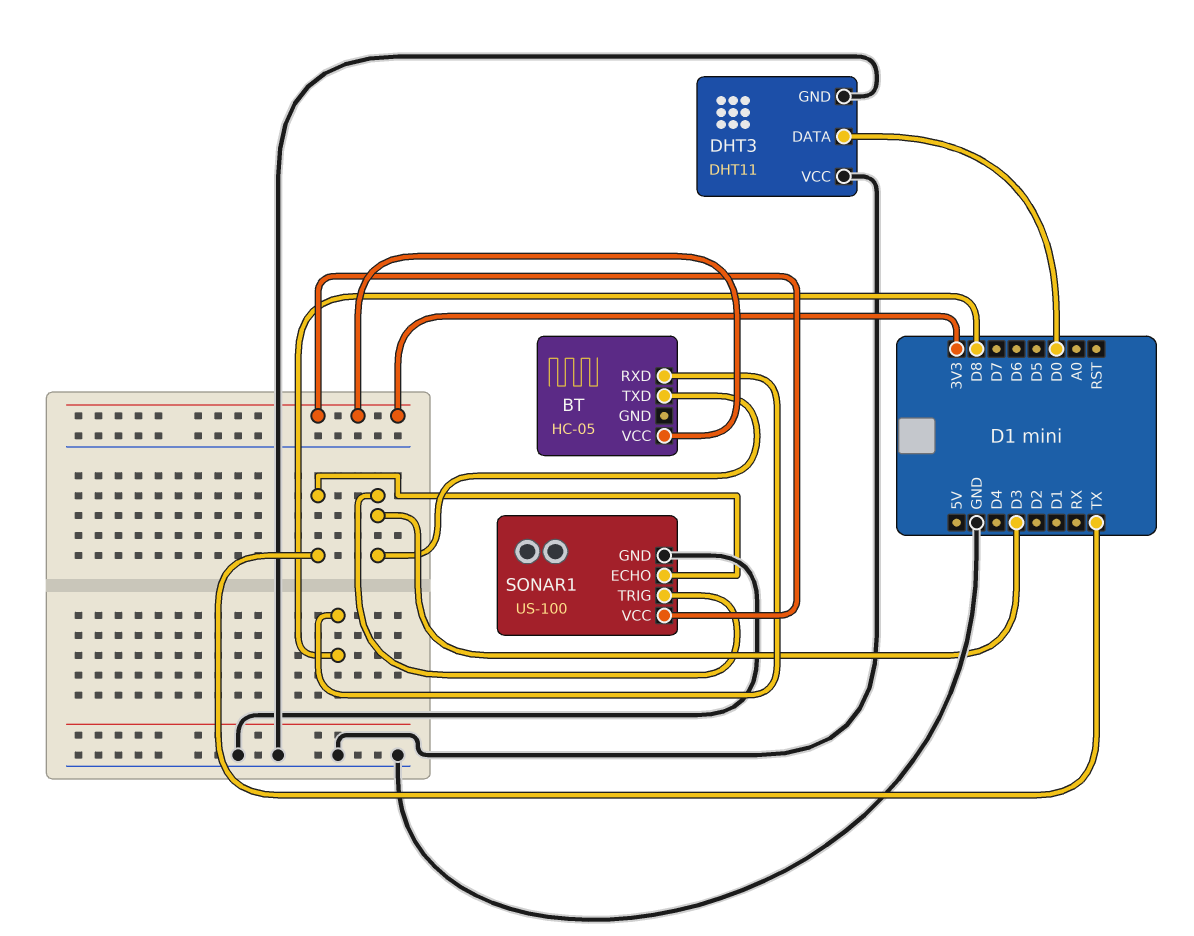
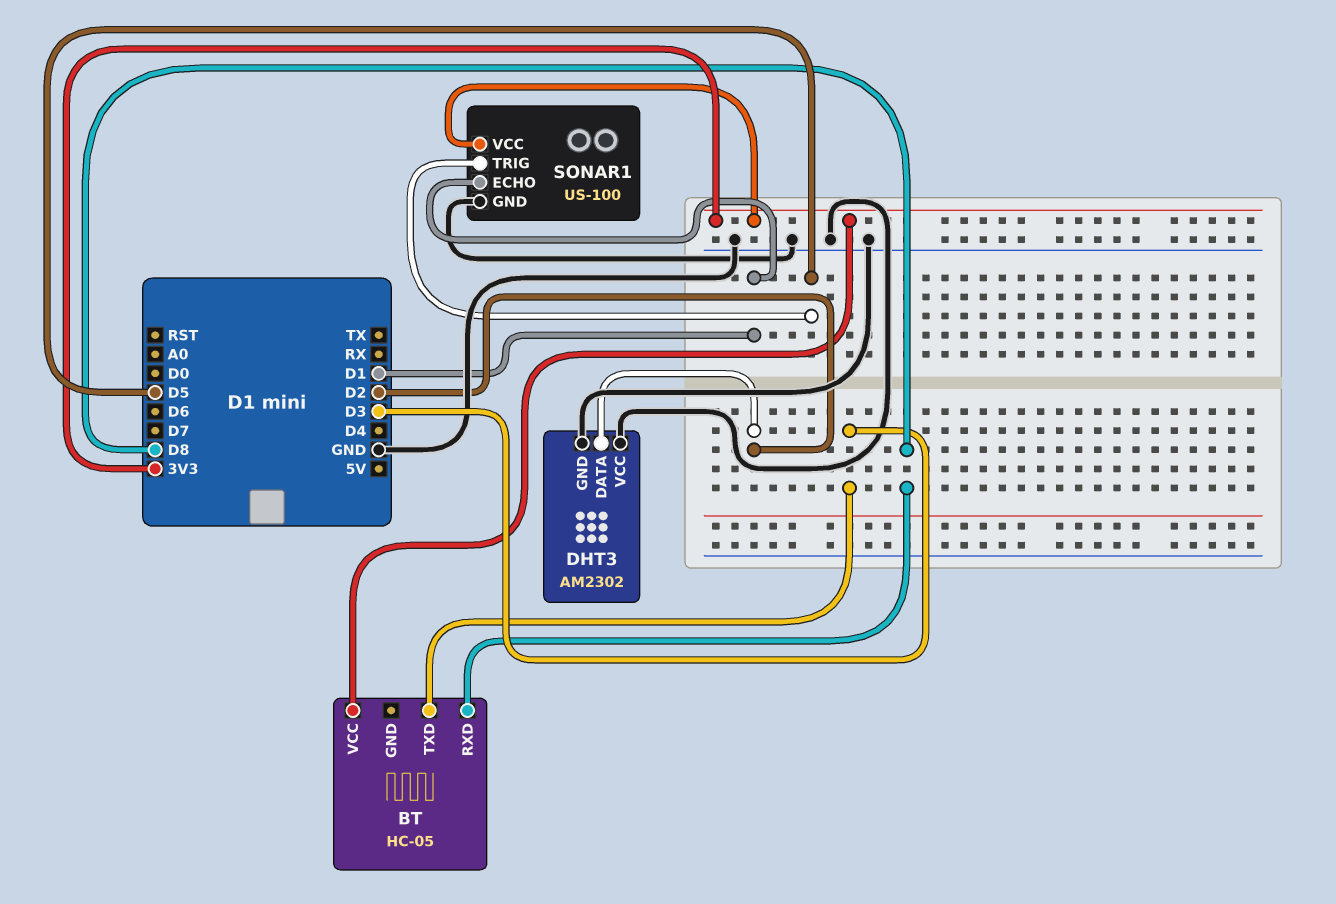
DHT3: DHT11 -> AM2302
DHT3 pin DATA: D0 -> D2
SONAR1 pin ECHO: TX -> D1
SONAR1 pin TRIG: D3 -> D5

